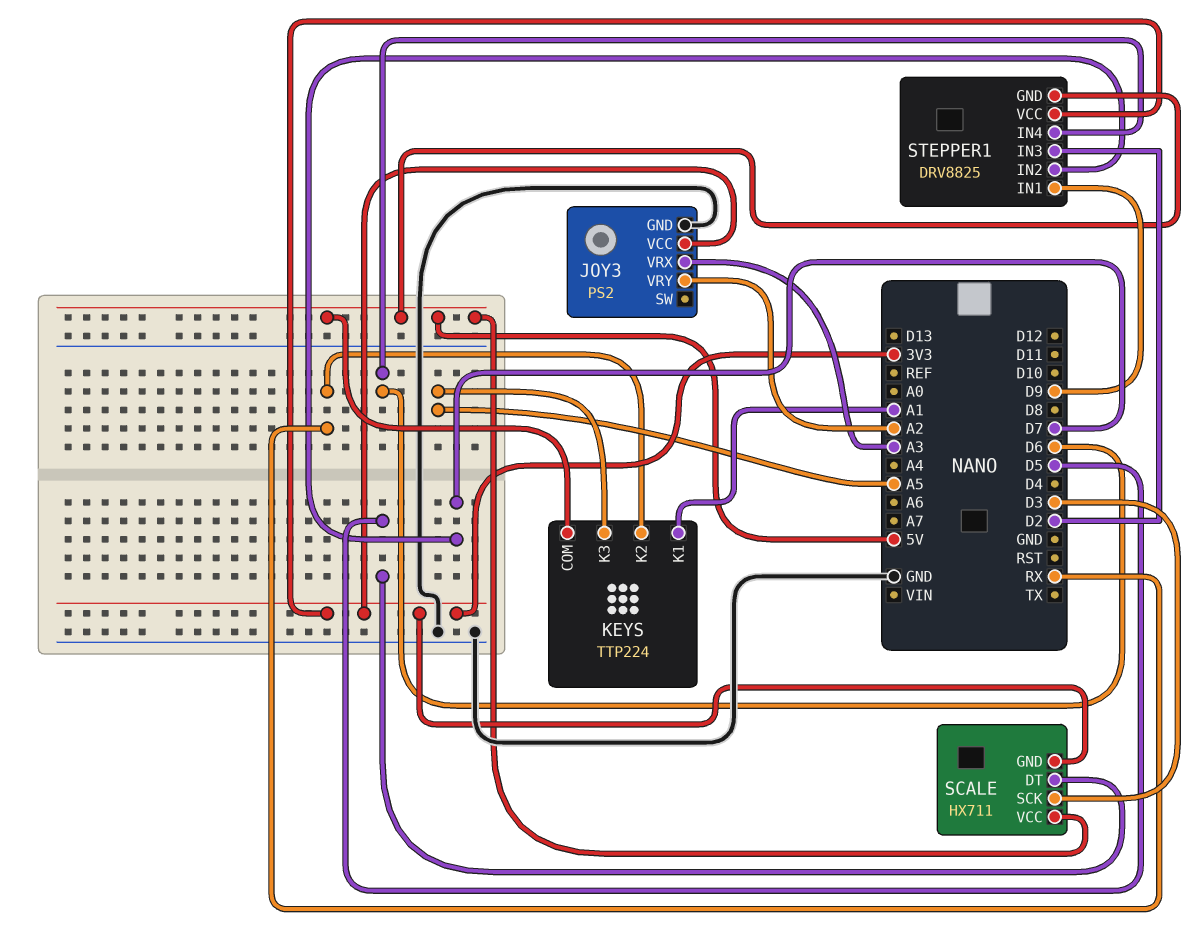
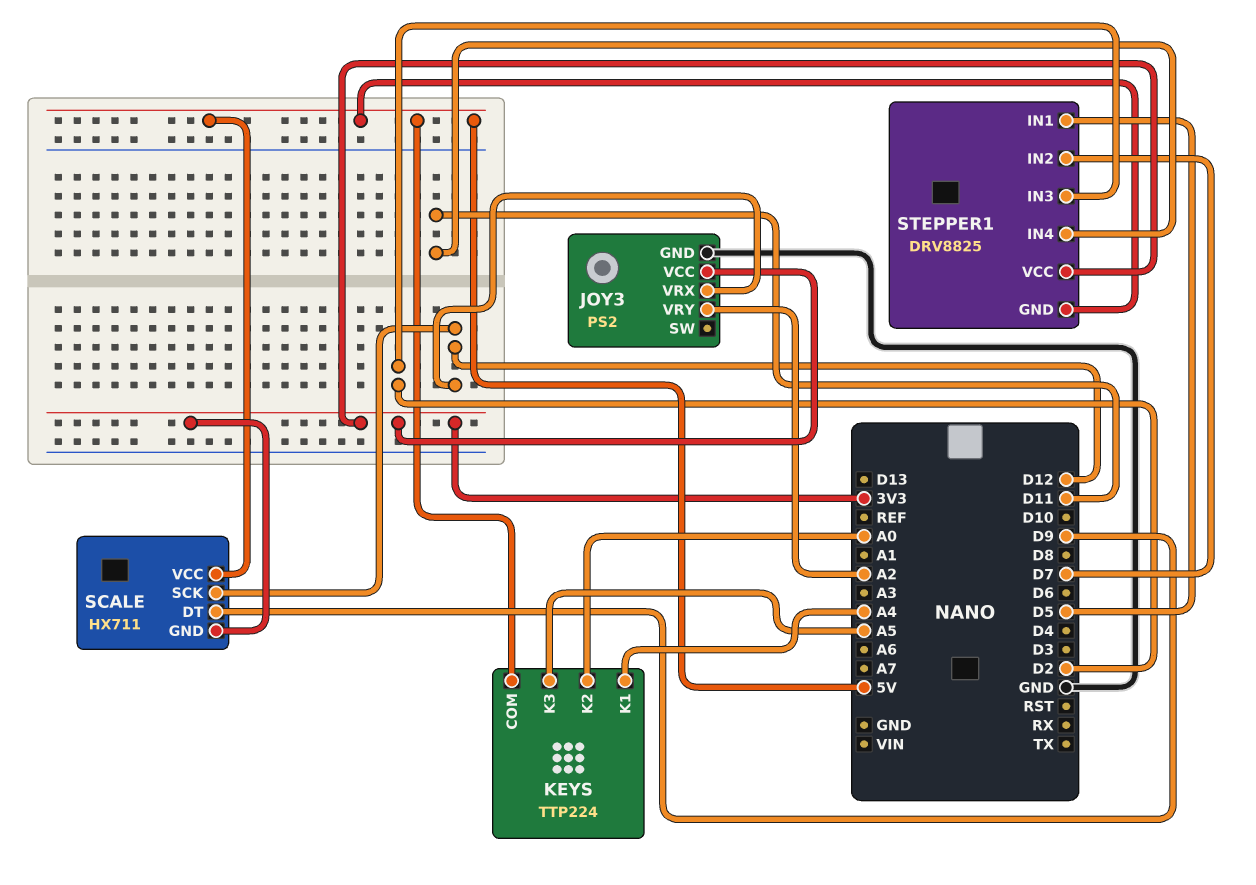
JOY3 pin VRX: A3 -> D12
KEYS pin K1: A1 -> A4
KEYS pin K2: RX -> A0
SCALE pin DT: D5 -> D9
SCALE pin SCK: D3 -> D12
STEPPER1 pin IN1: D9 -> D5
STEPPER1 pin IN4: D6 -> D11

